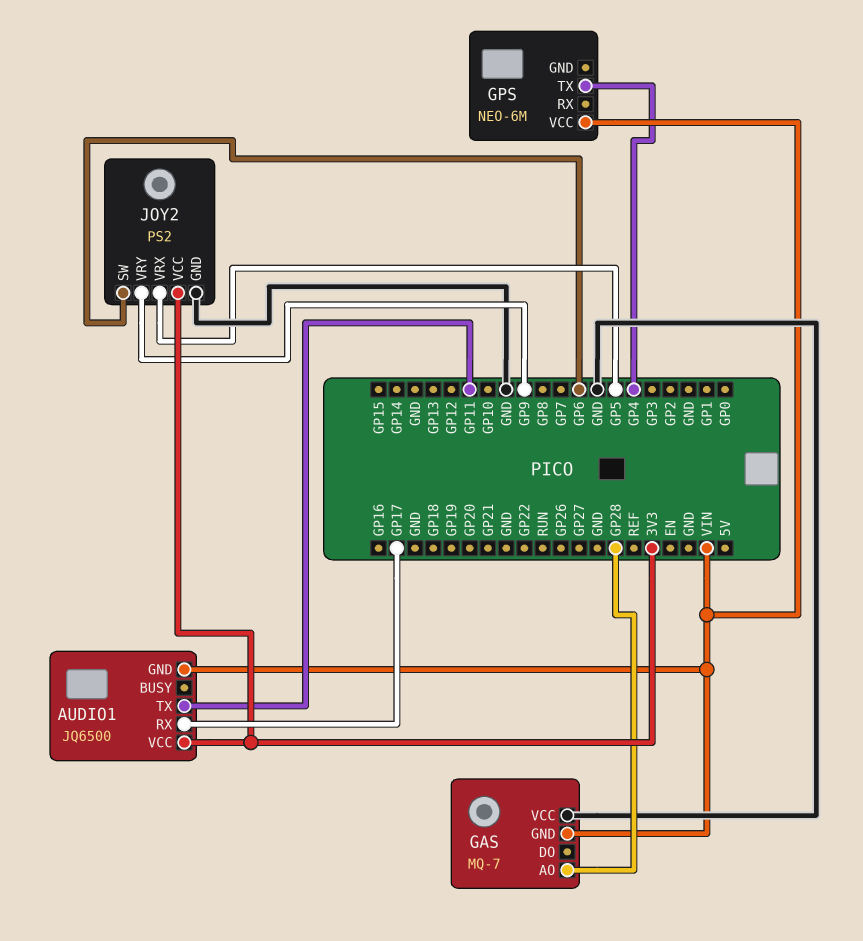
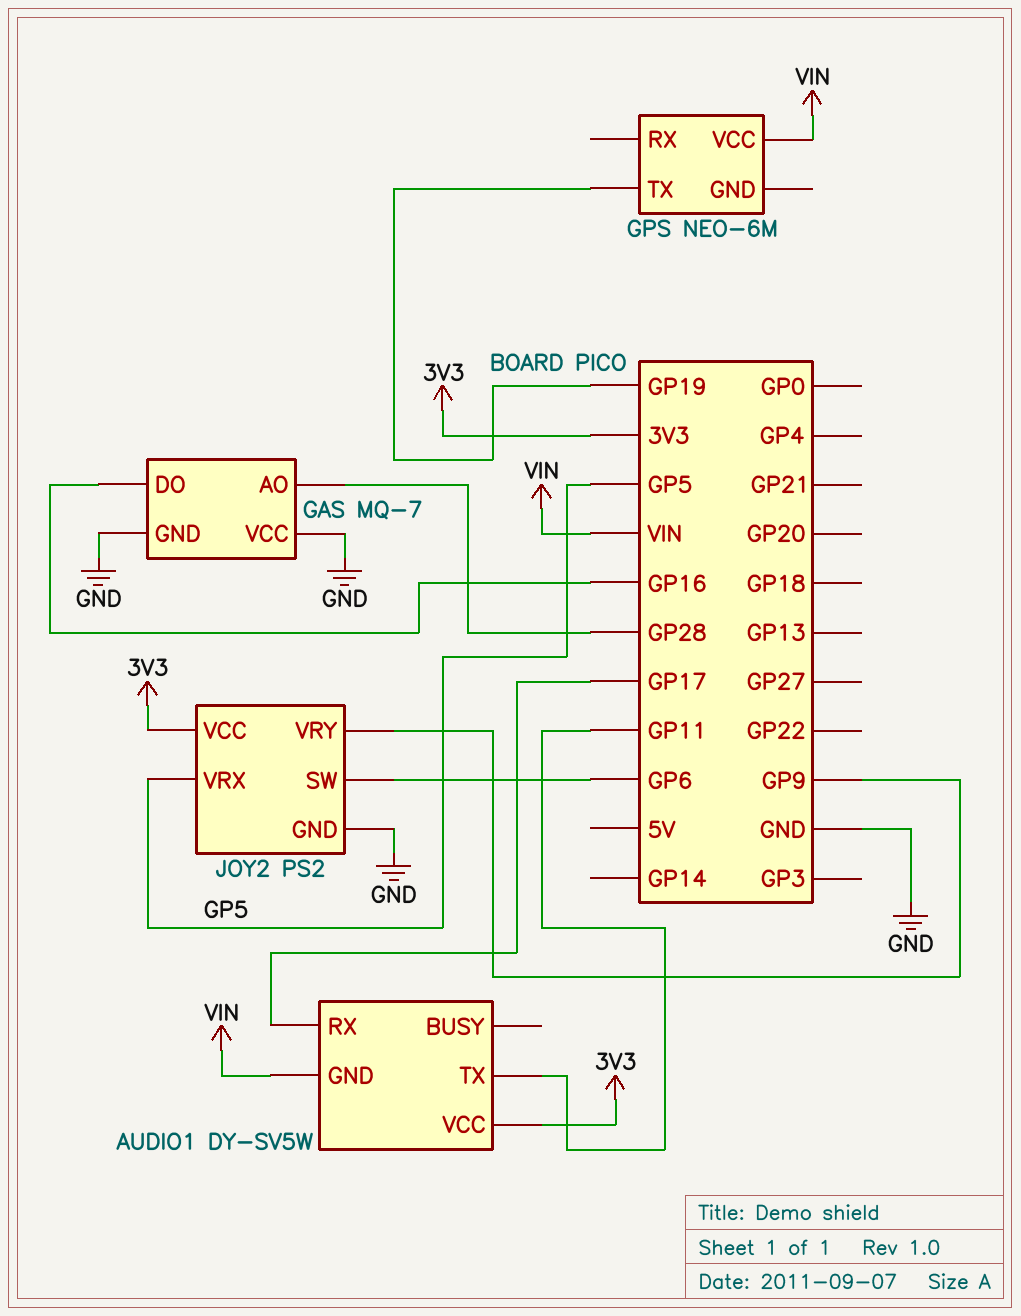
AUDIO1: JQ6500 -> DY-SV5W
GAS pin DO: none -> GP16
GAS pin GND: VIN -> GND
GPS pin TX: GP4 -> GP19

